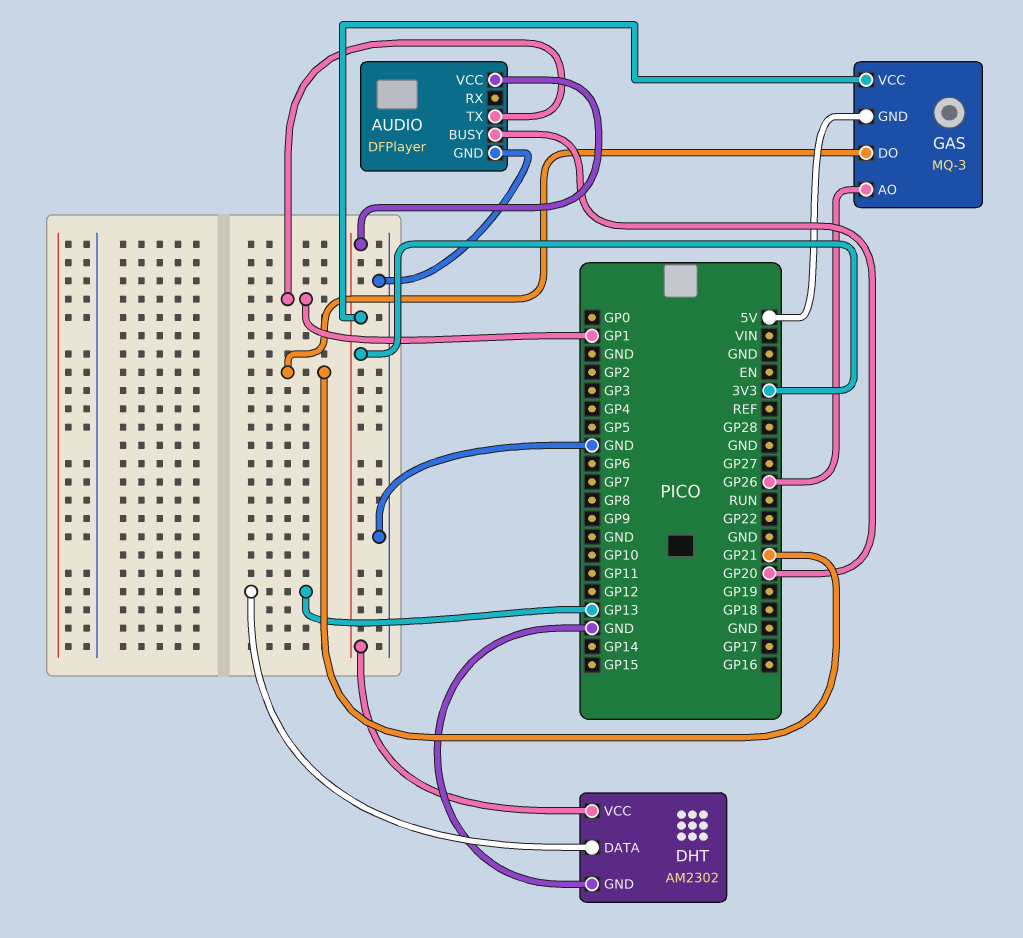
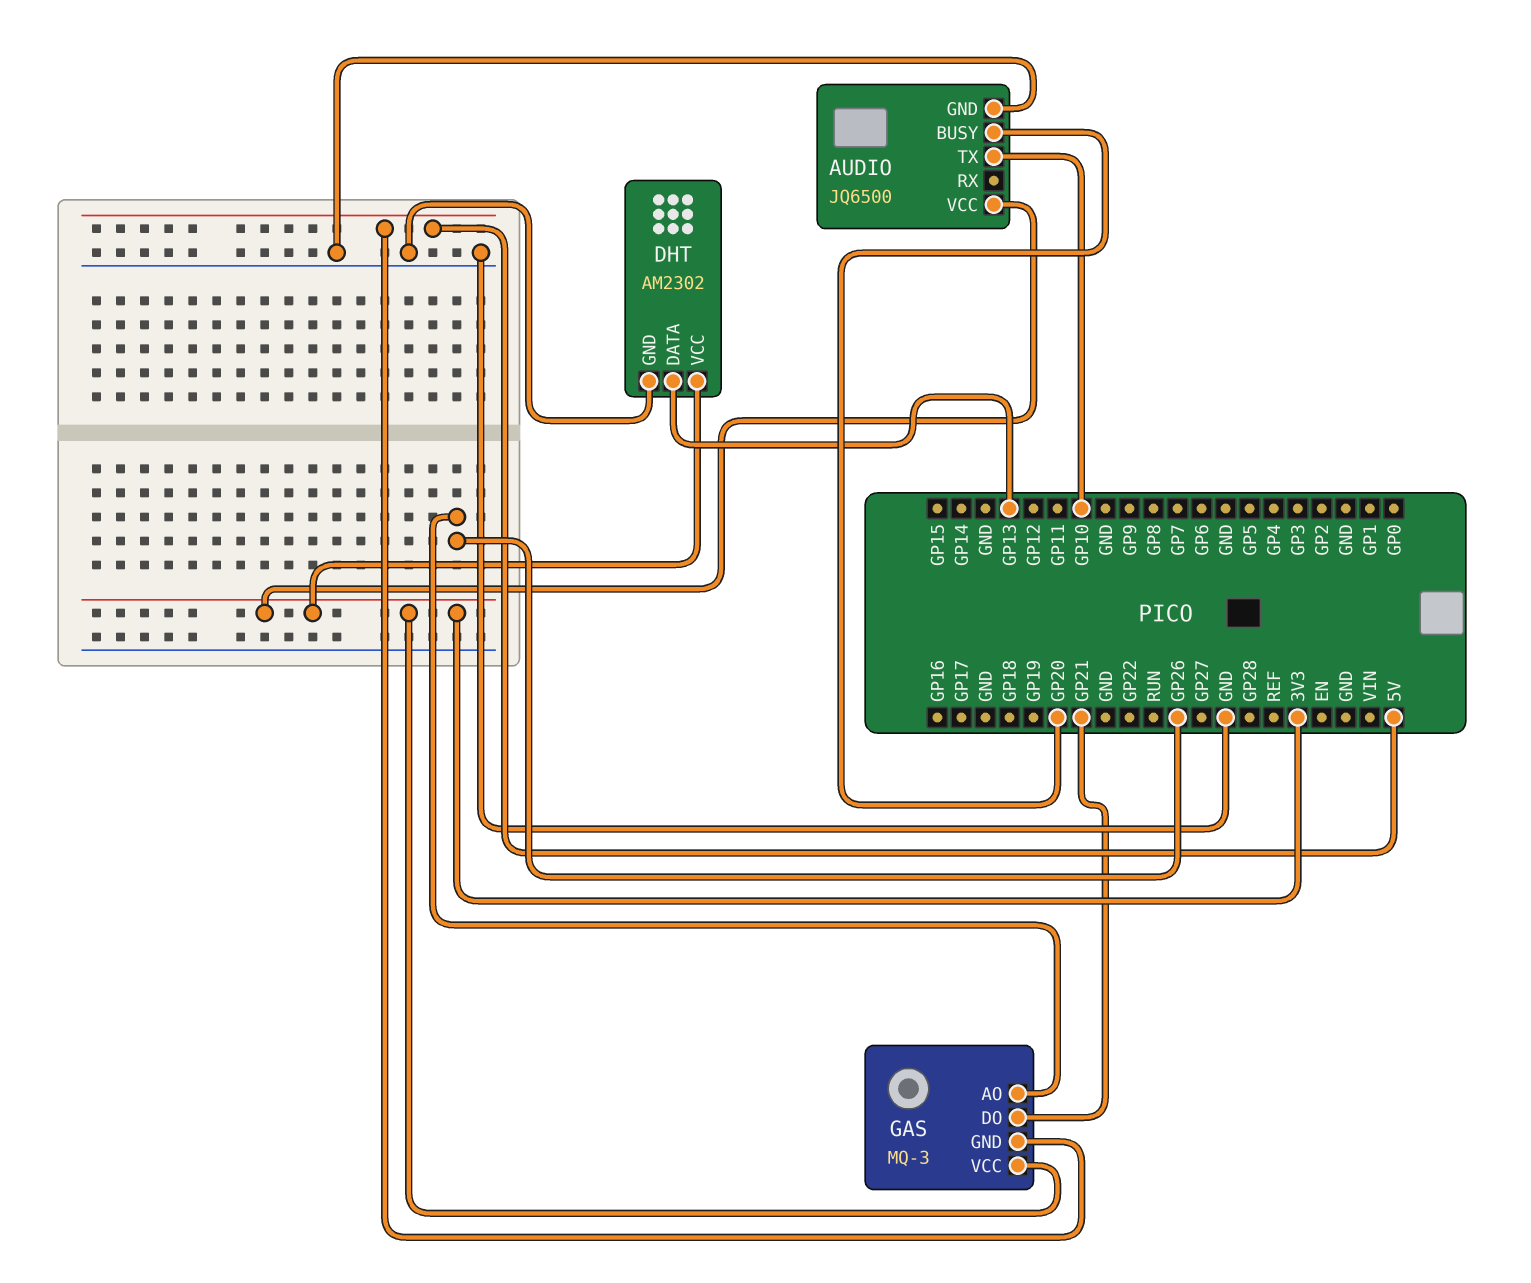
AUDIO: DFPlayer -> JQ6500
AUDIO pin TX: GP1 -> GP10

